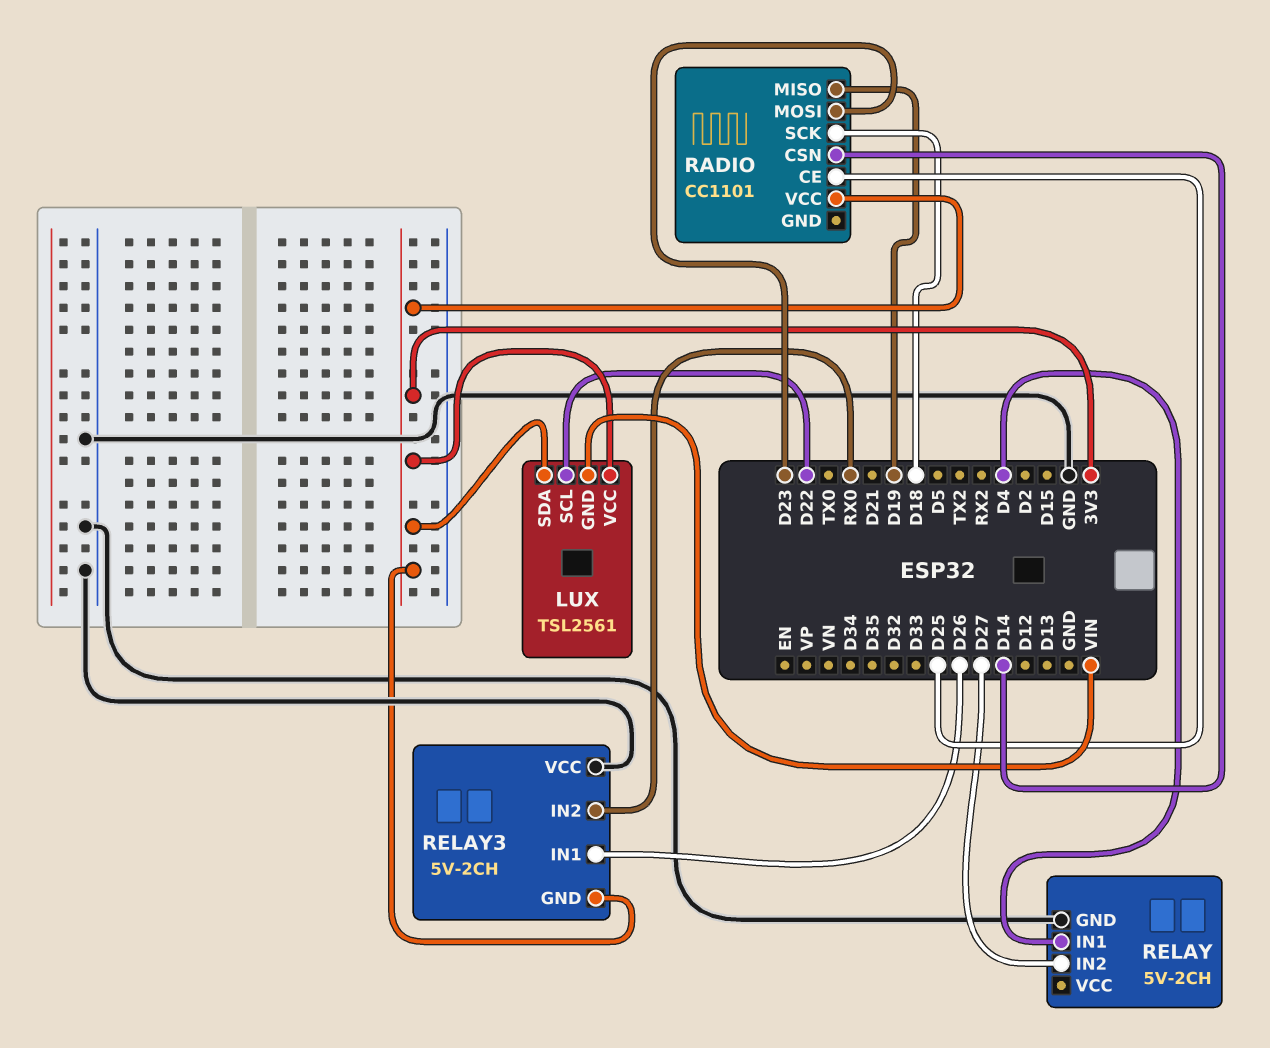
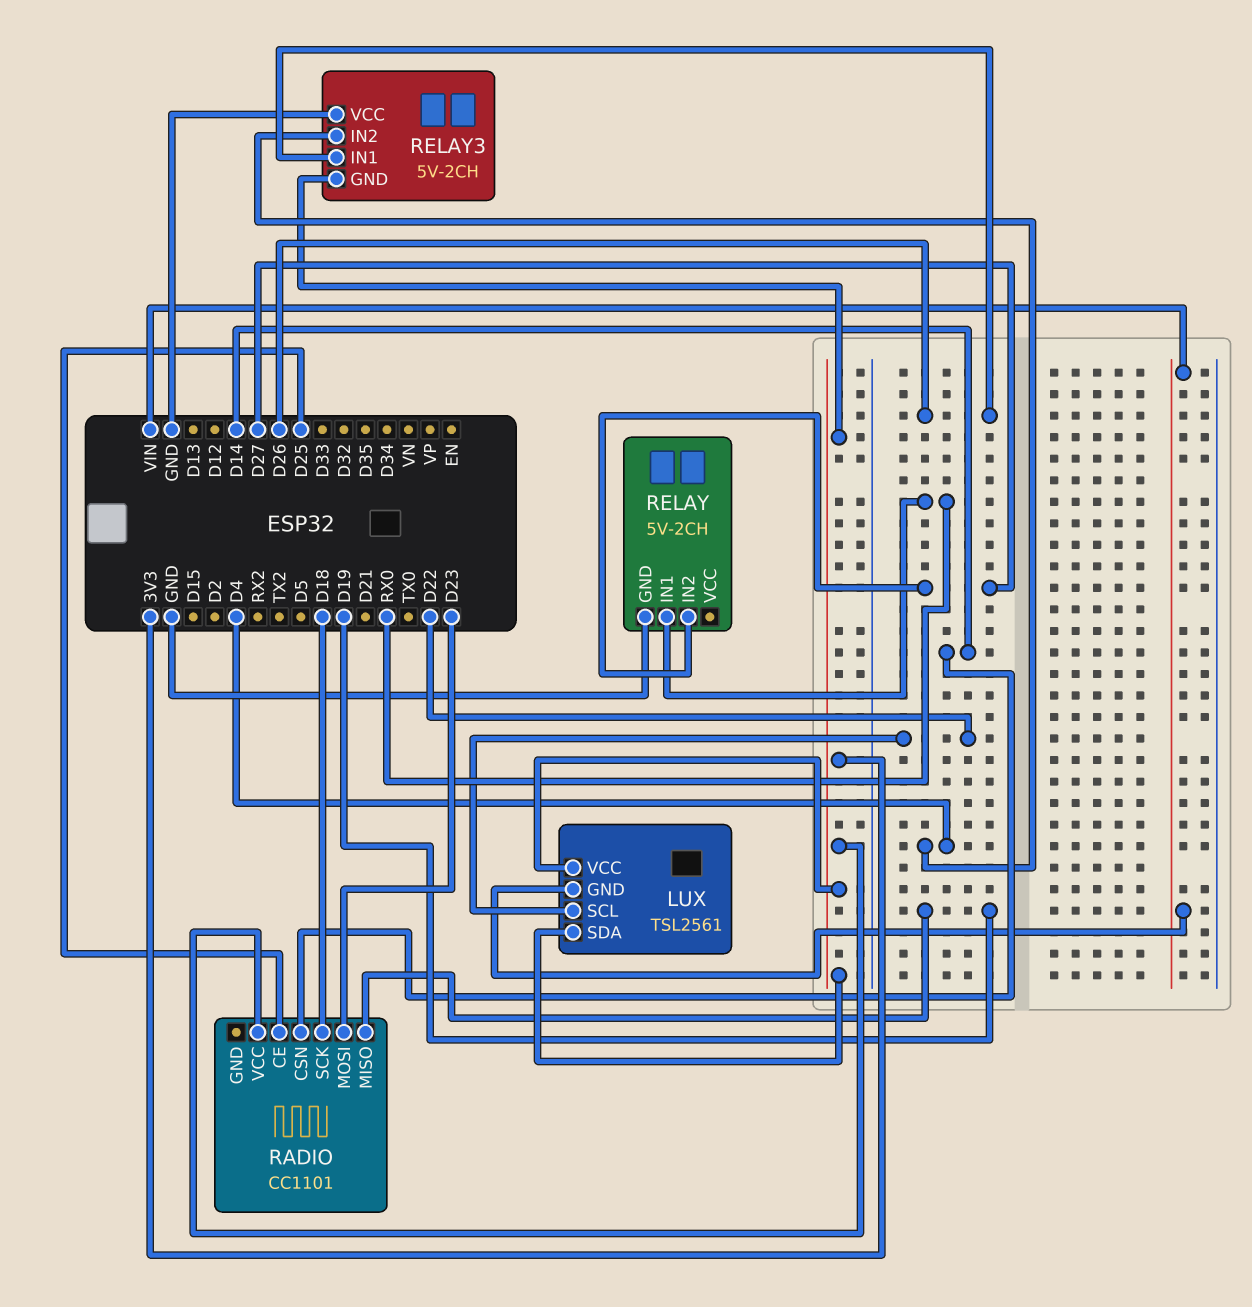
RELAY pin IN1: D4 -> RX0
RELAY3 pin IN2: RX0 -> D4

